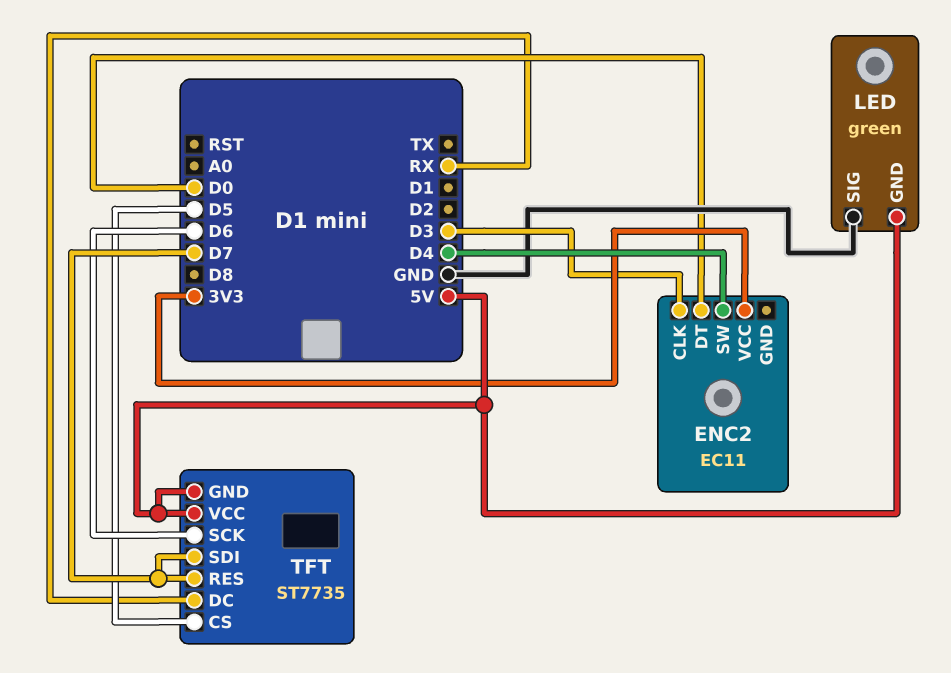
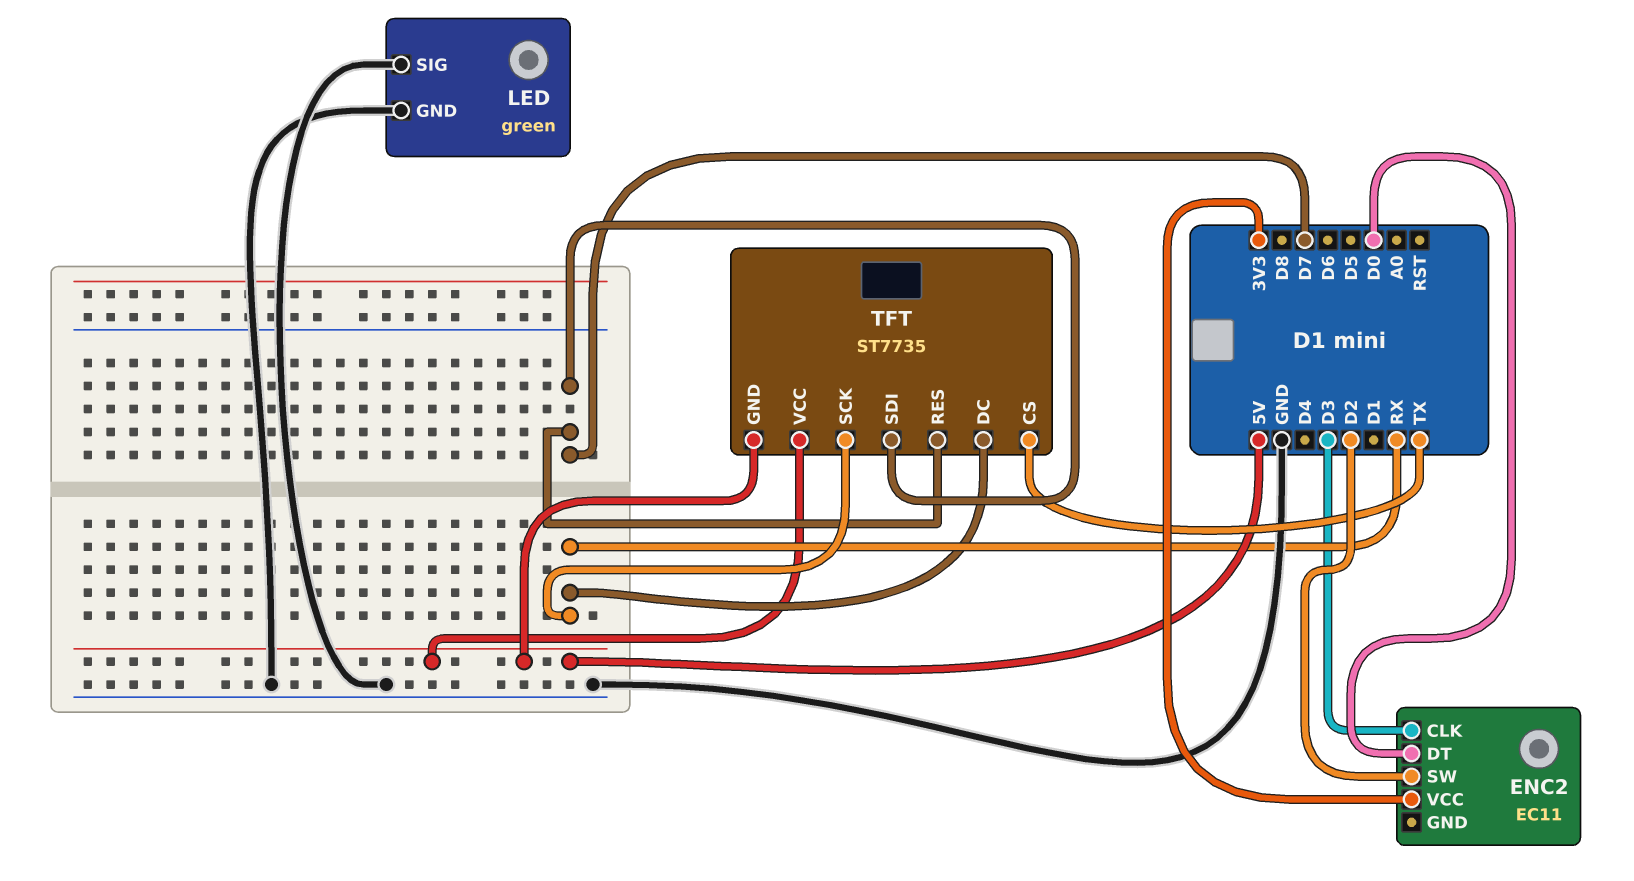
ENC2 pin SW: D4 -> D2
LED pin GND: 5V -> GND
TFT pin CS: D5 -> TX
TFT pin SCK: D6 -> RX

